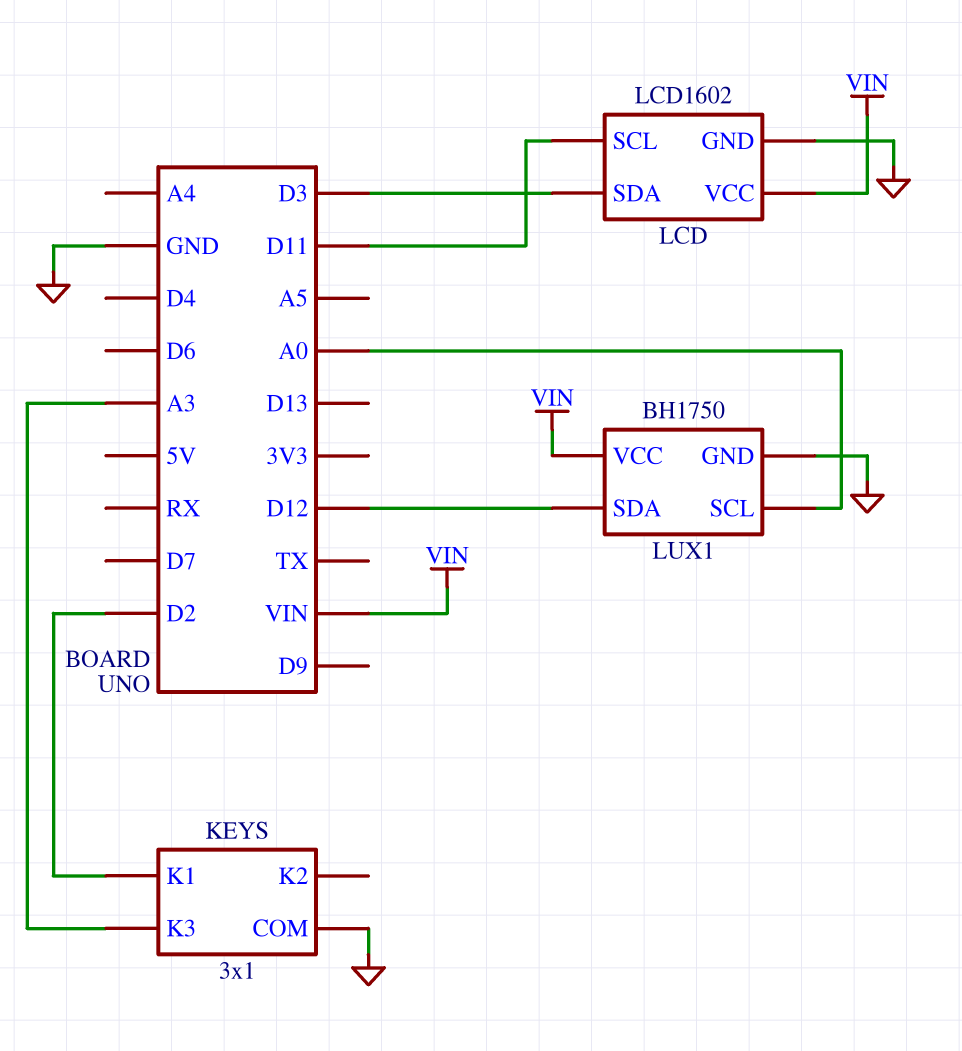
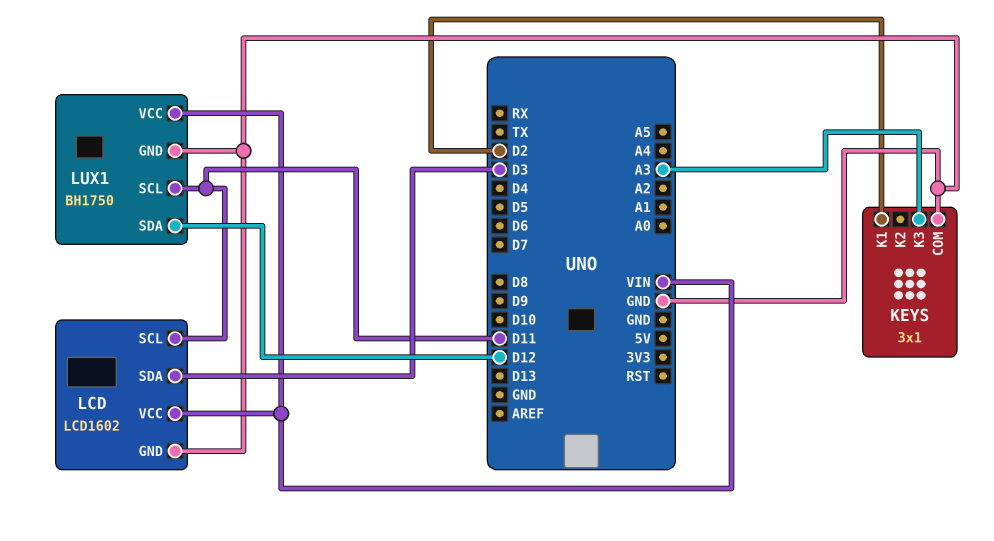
LUX1 pin SCL: A0 -> D11

